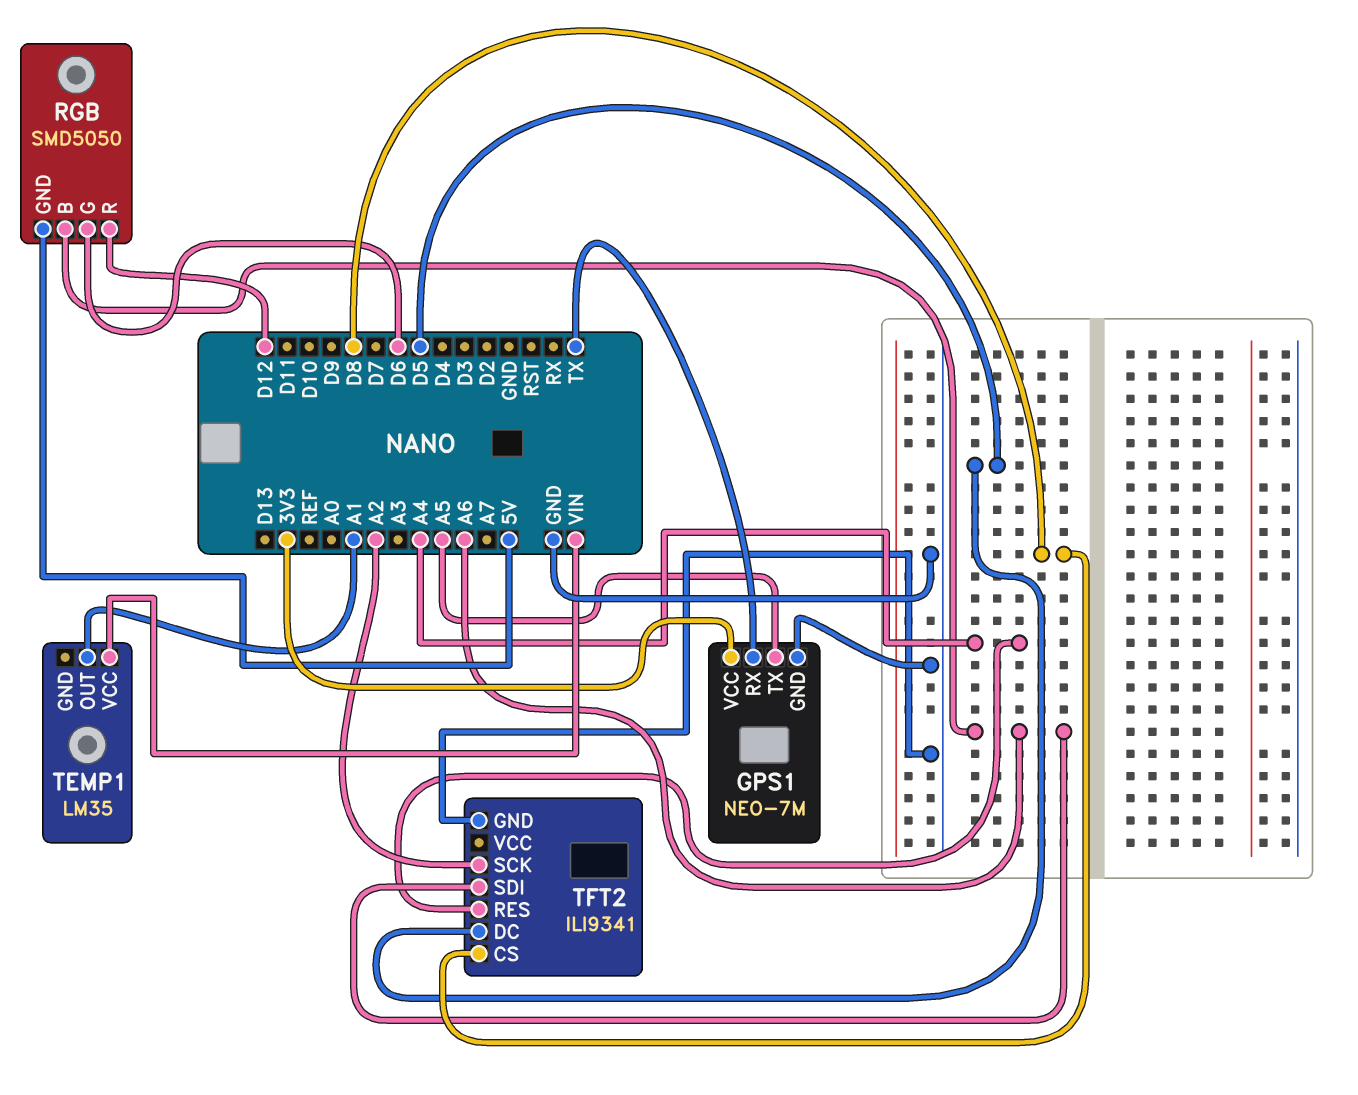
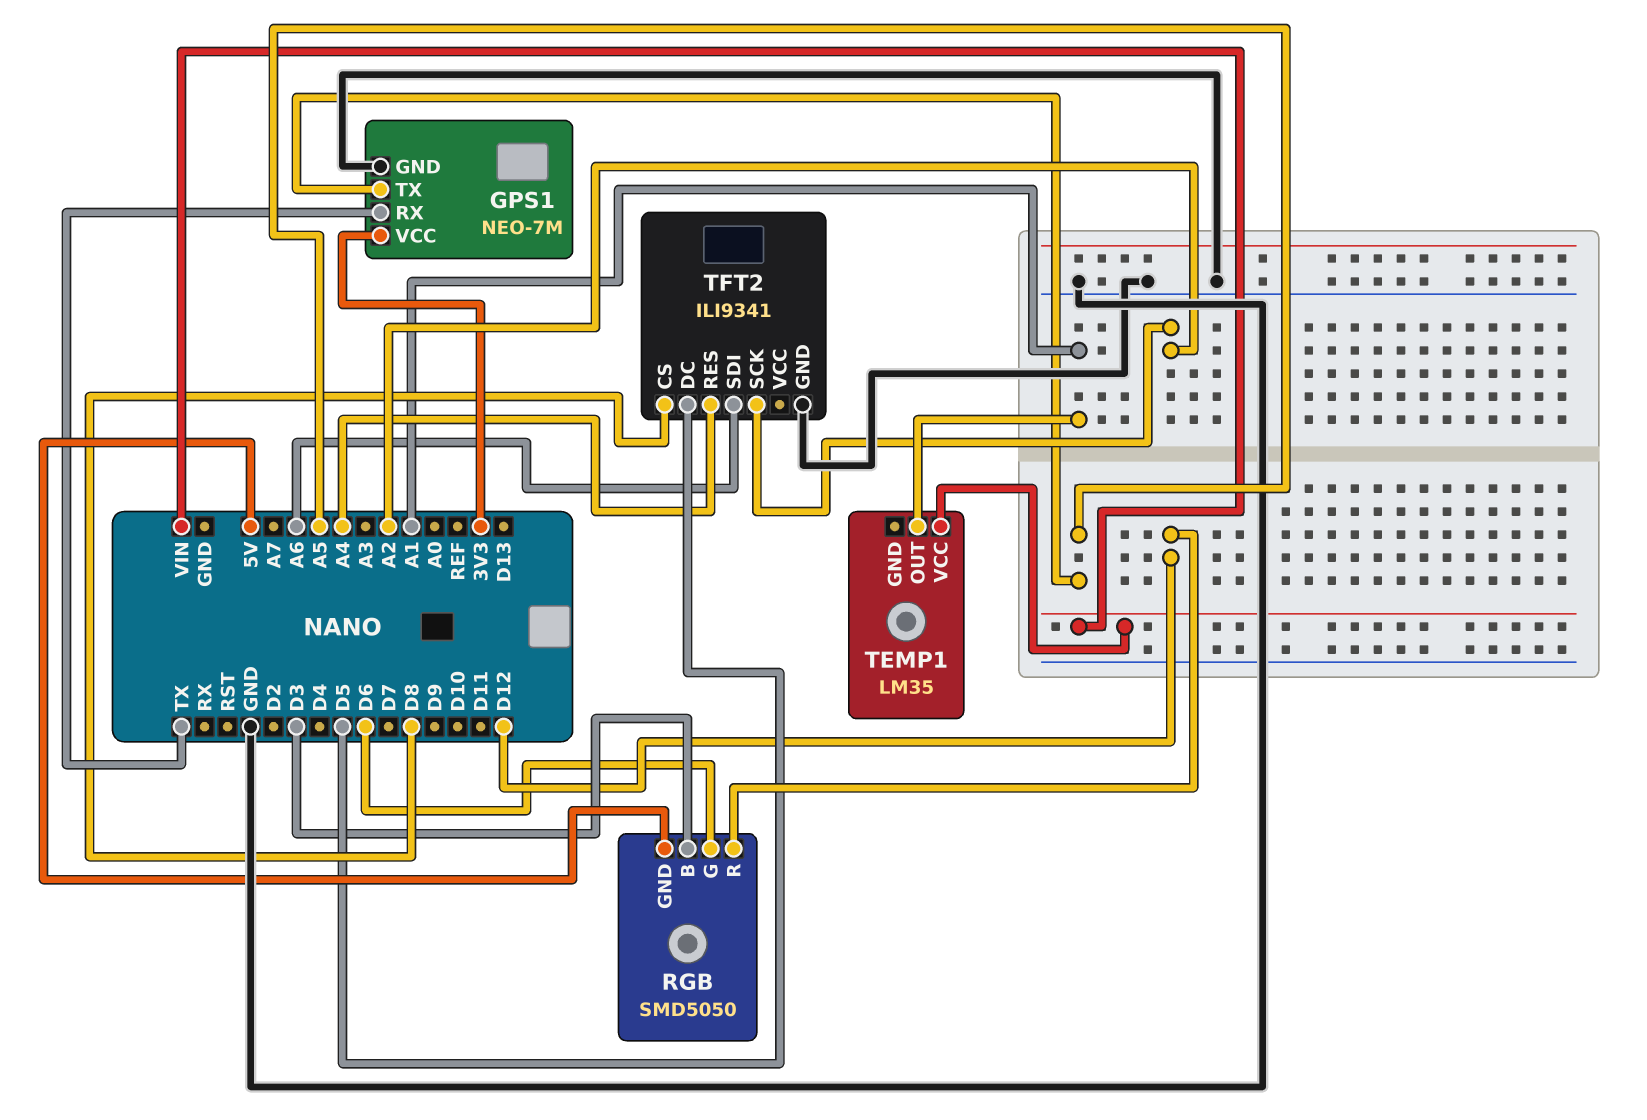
RGB pin B: A6 -> D3

